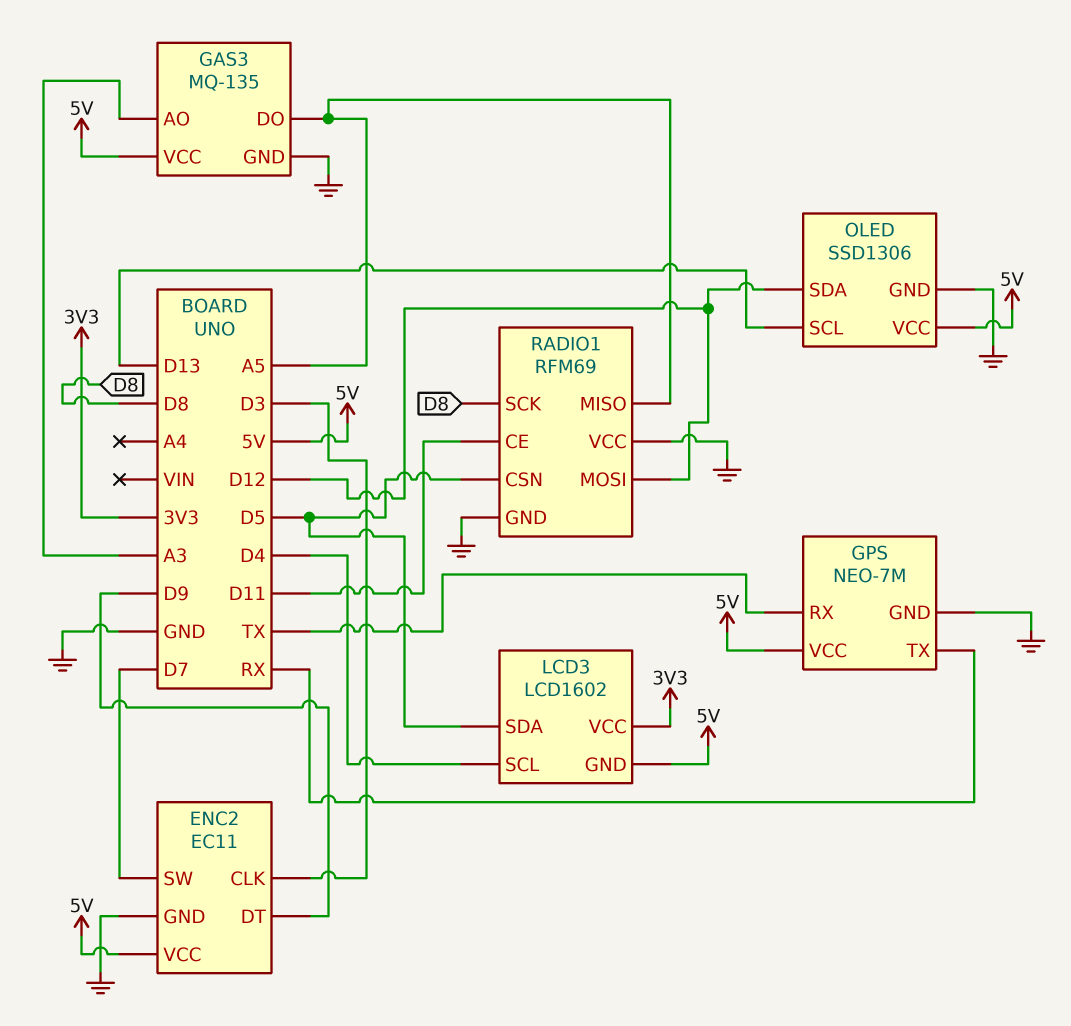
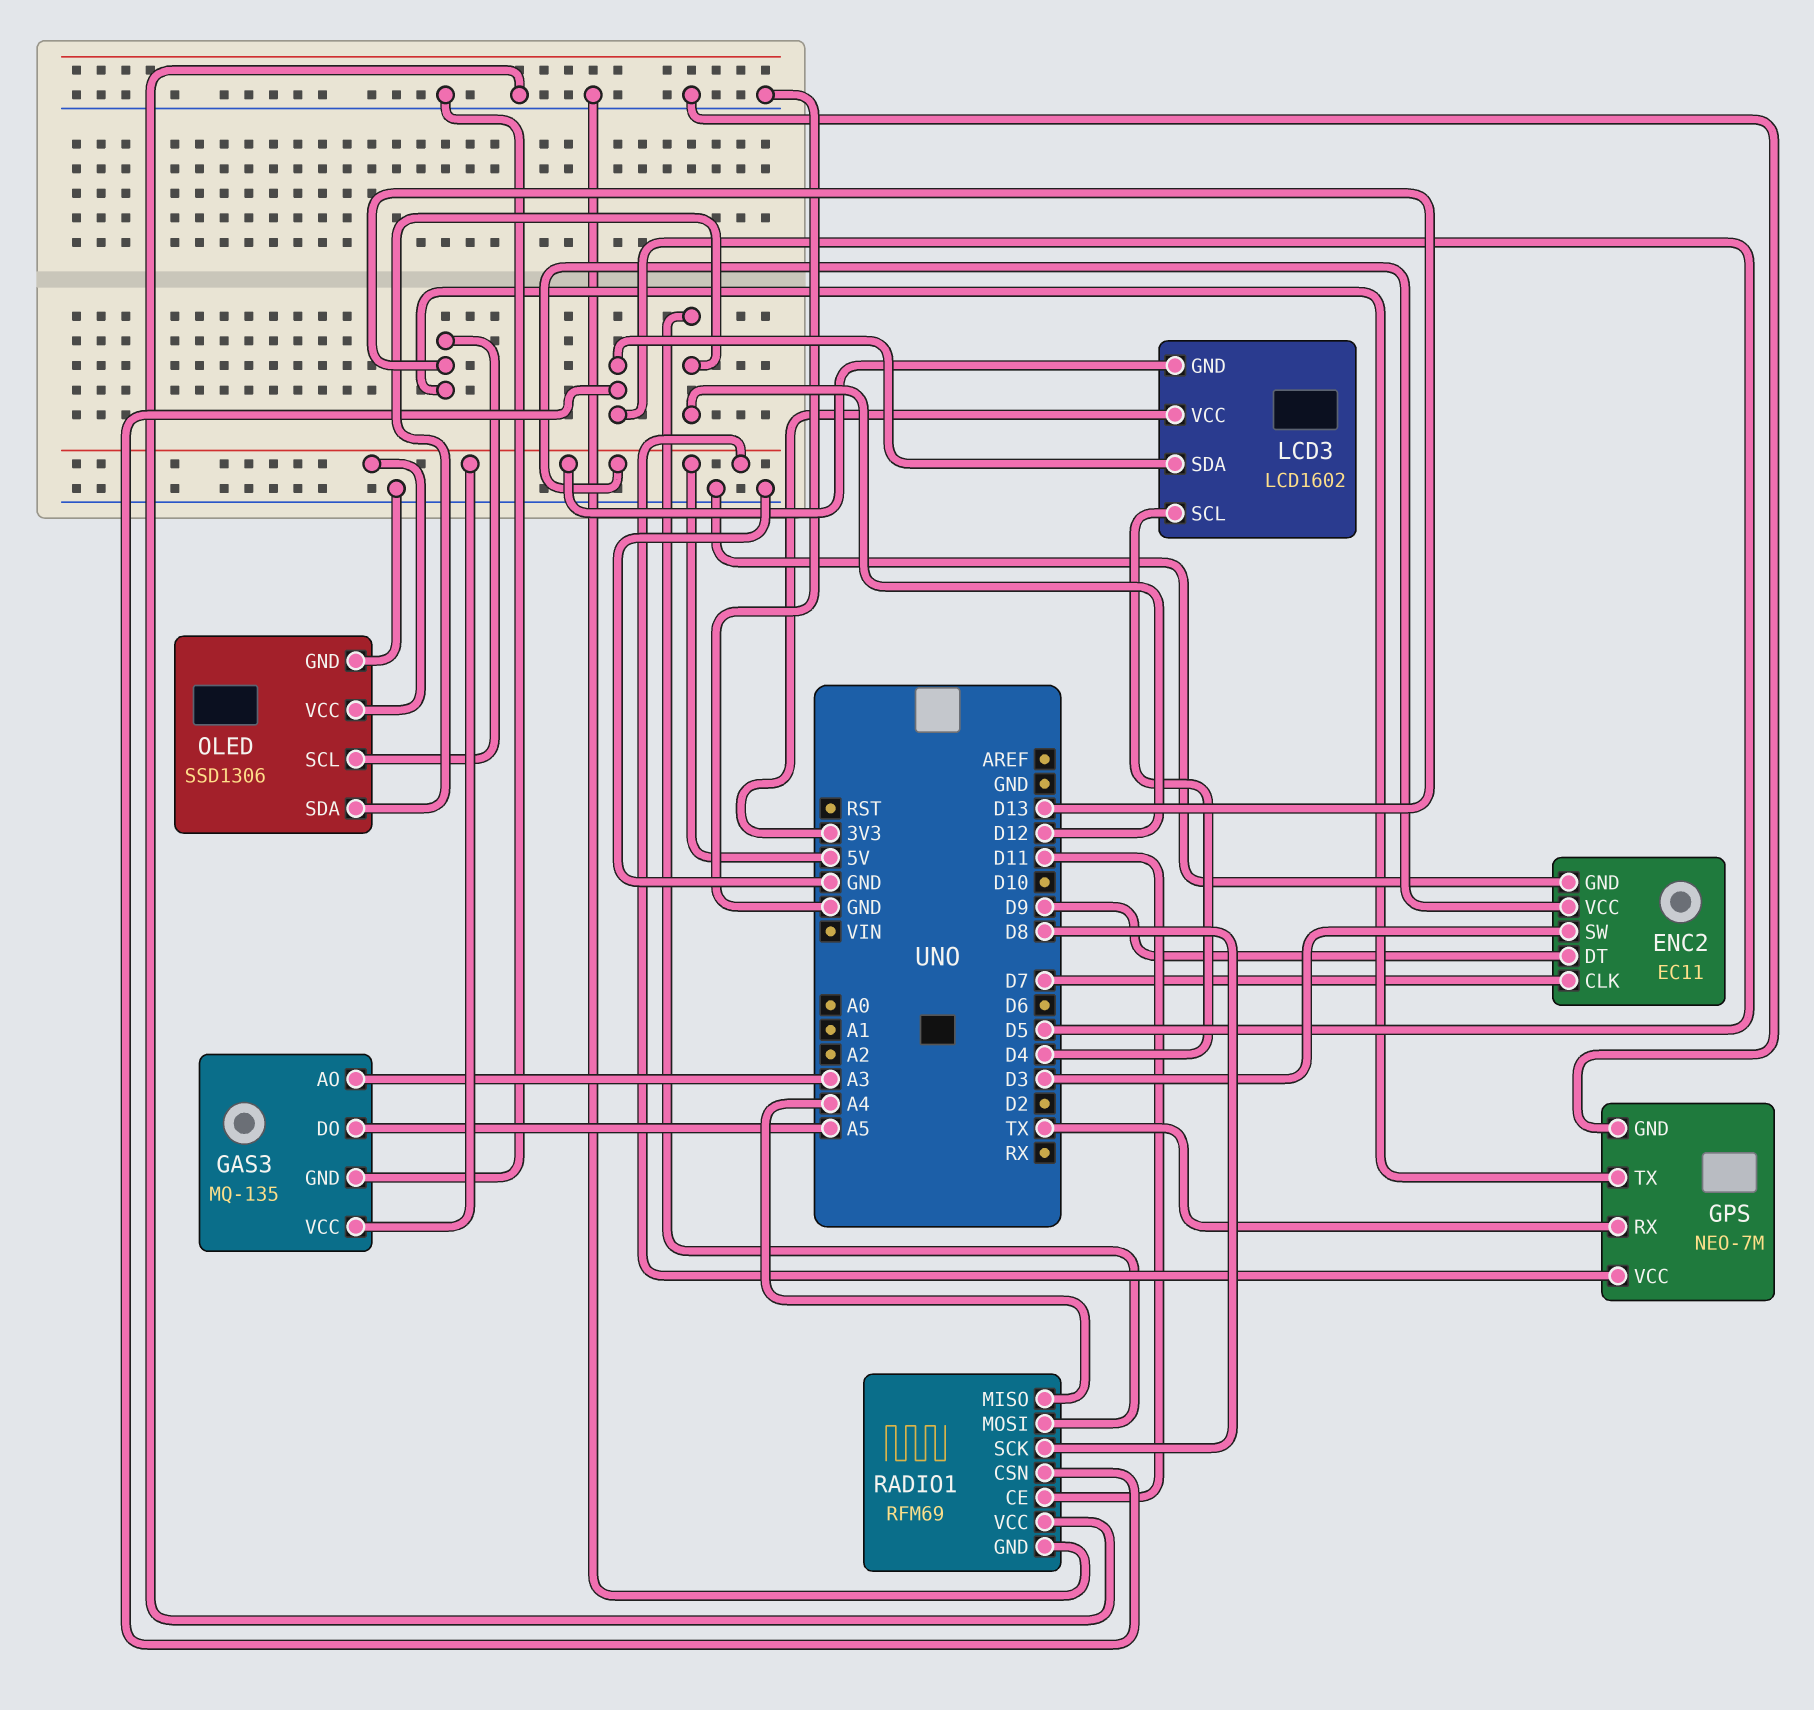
ENC2 pin CLK: D3 -> D7
ENC2 pin SW: D7 -> D3
GPS pin TX: RX -> D13
RADIO1 pin MISO: A5 -> A4

